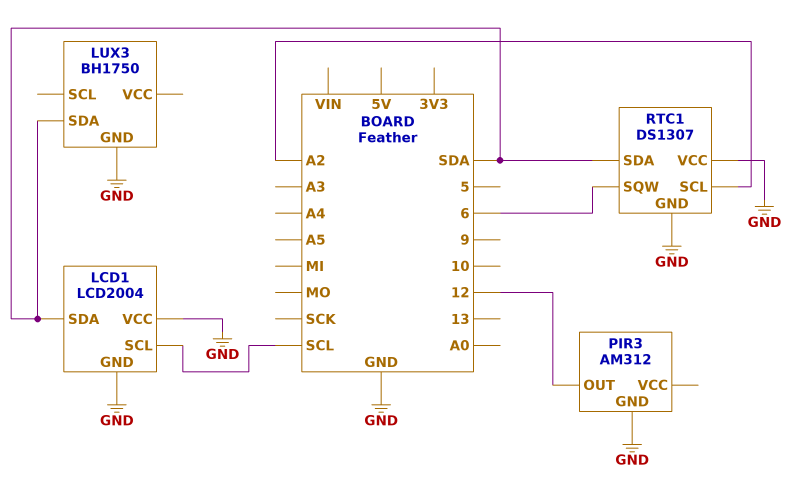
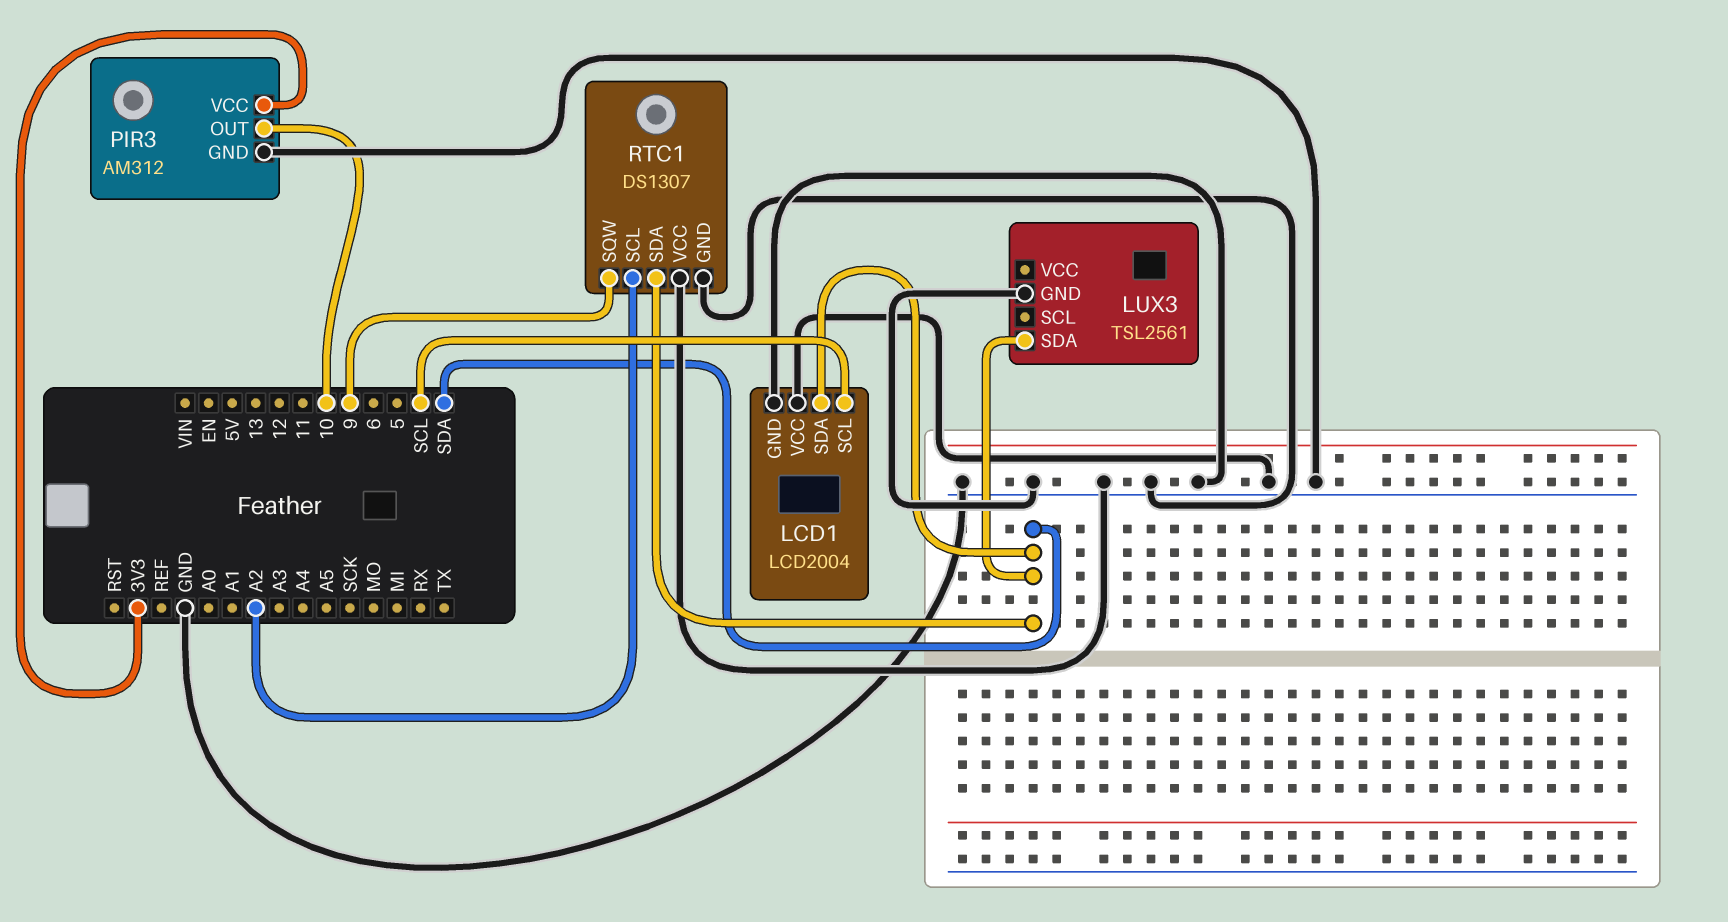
LUX3: BH1750 -> TSL2561
PIR3 pin OUT: 12 -> 10
PIR3 pin VCC: none -> 3V3
RTC1 pin SQW: 6 -> 9

